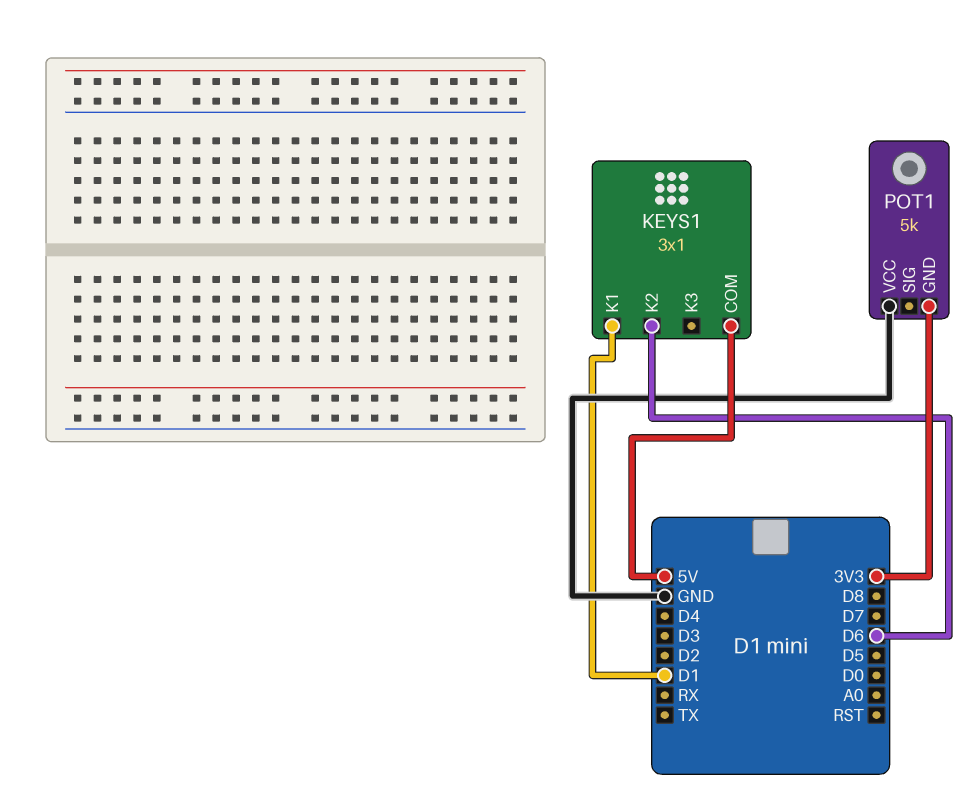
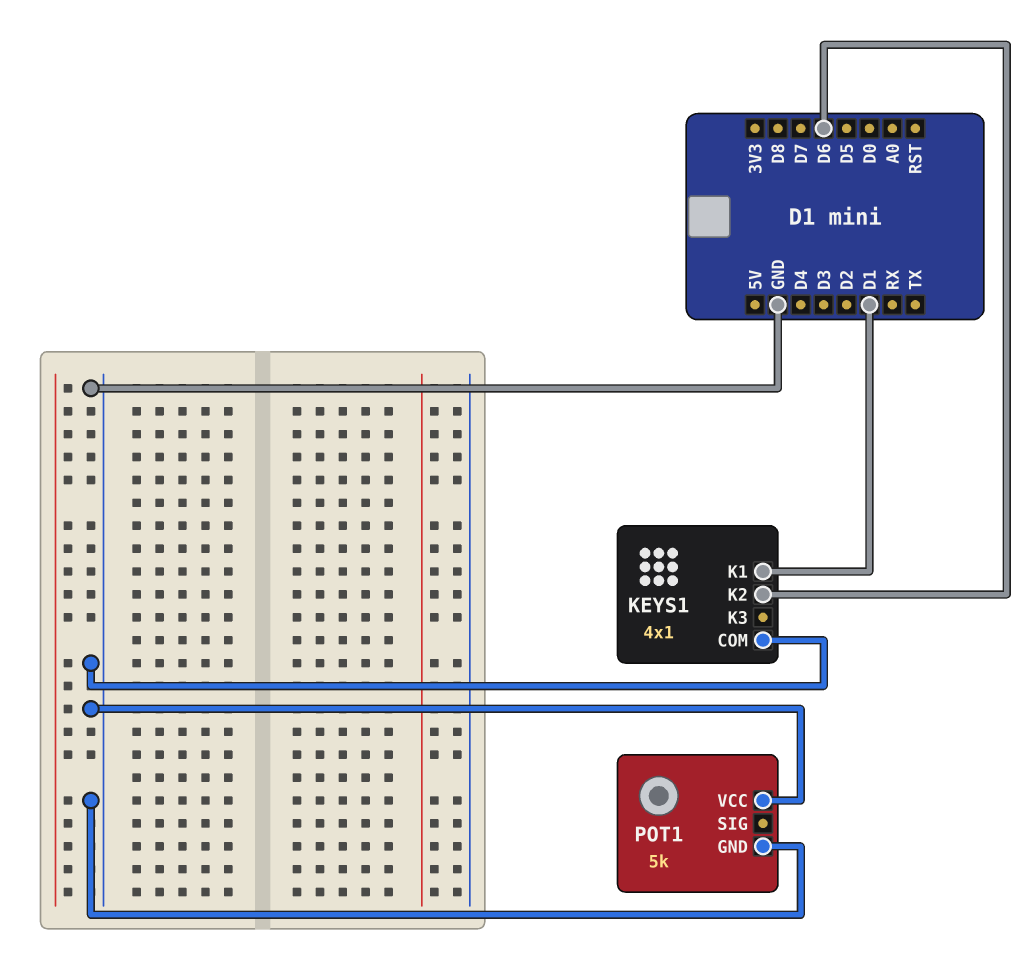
KEYS1: 3x1 -> 4x1
KEYS1 pin COM: 5V -> GND
POT1 pin GND: 3V3 -> GND

